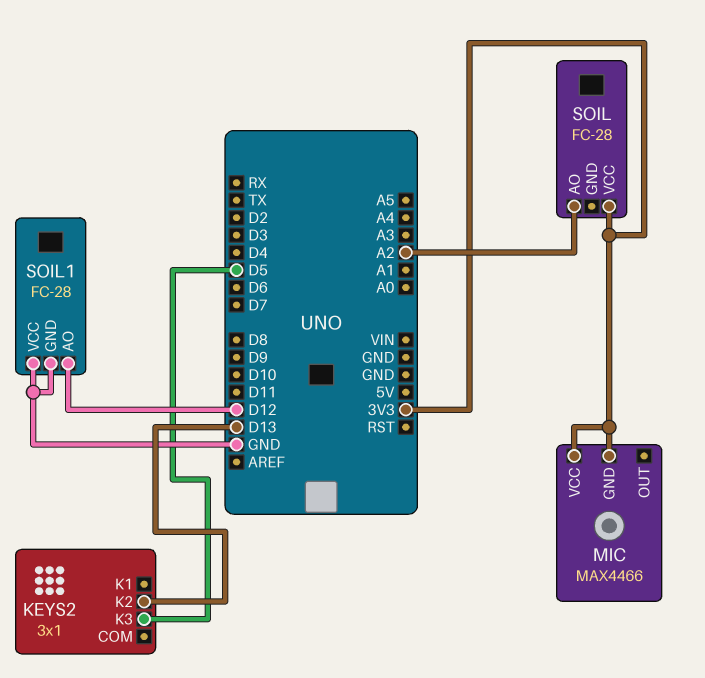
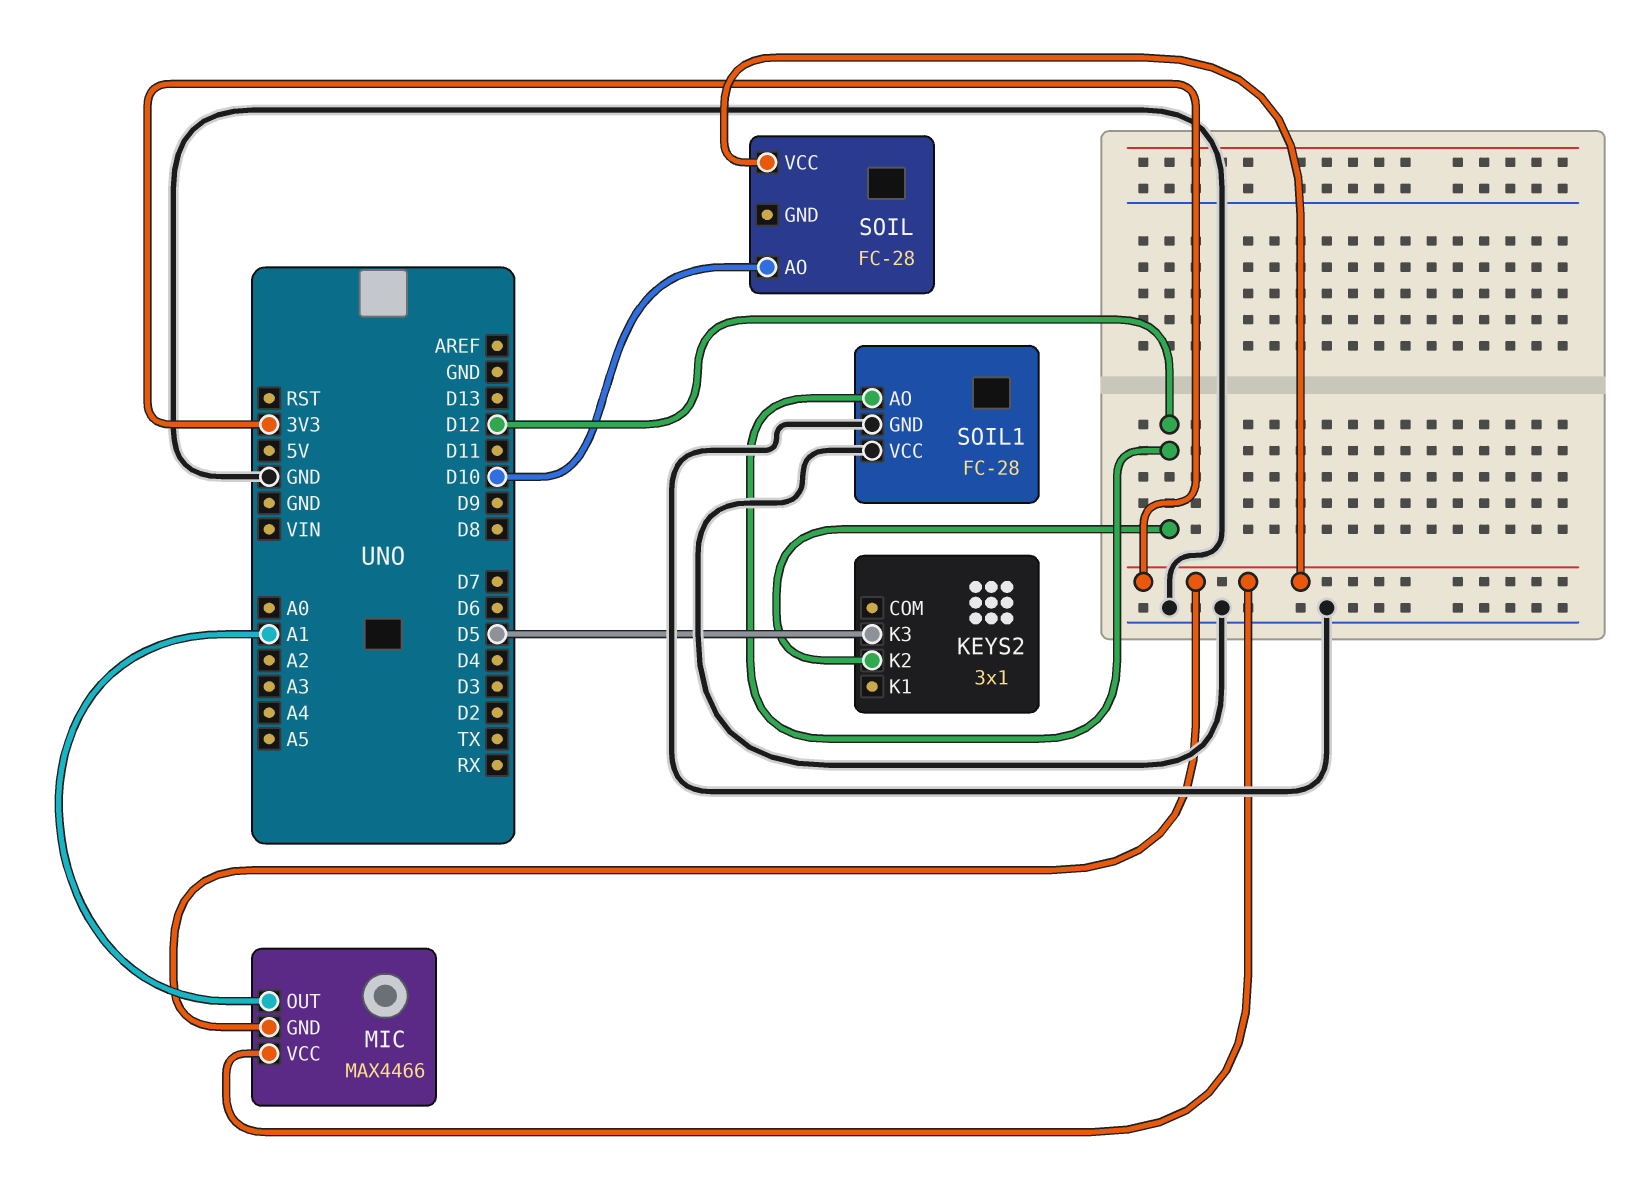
KEYS2 pin K2: D13 -> D12
MIC pin OUT: none -> A1
SOIL pin AO: A2 -> D10

